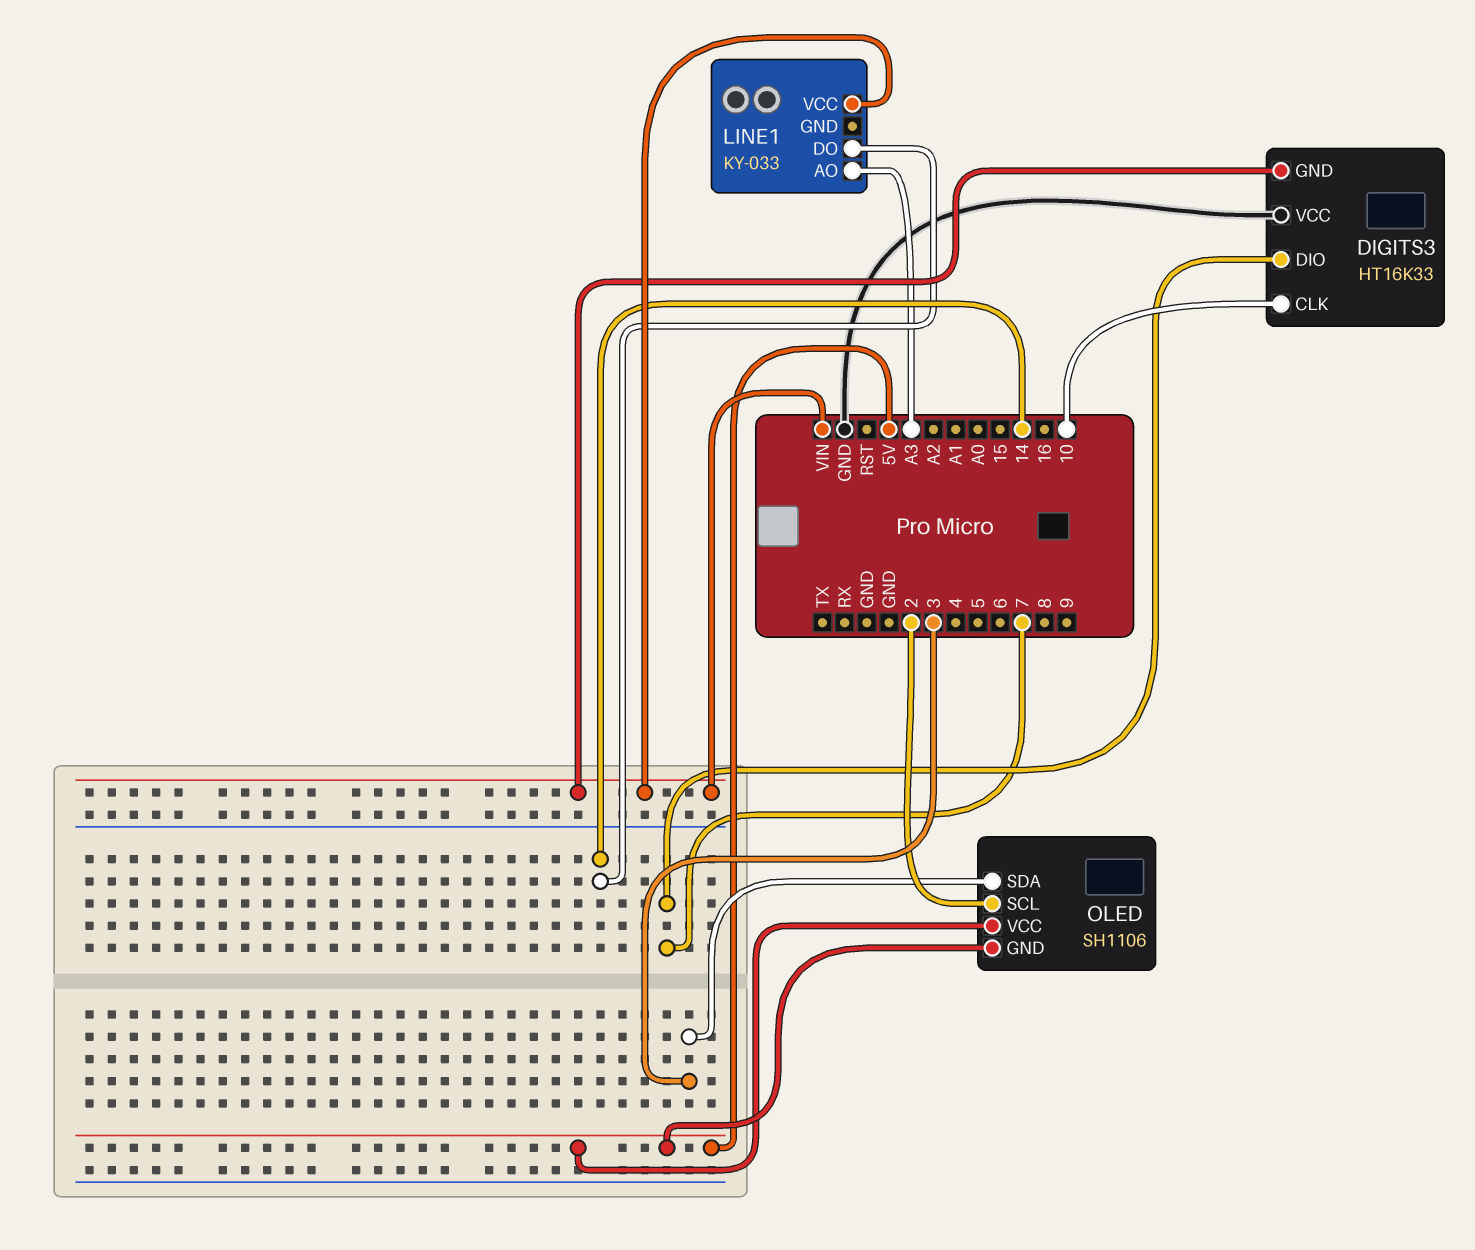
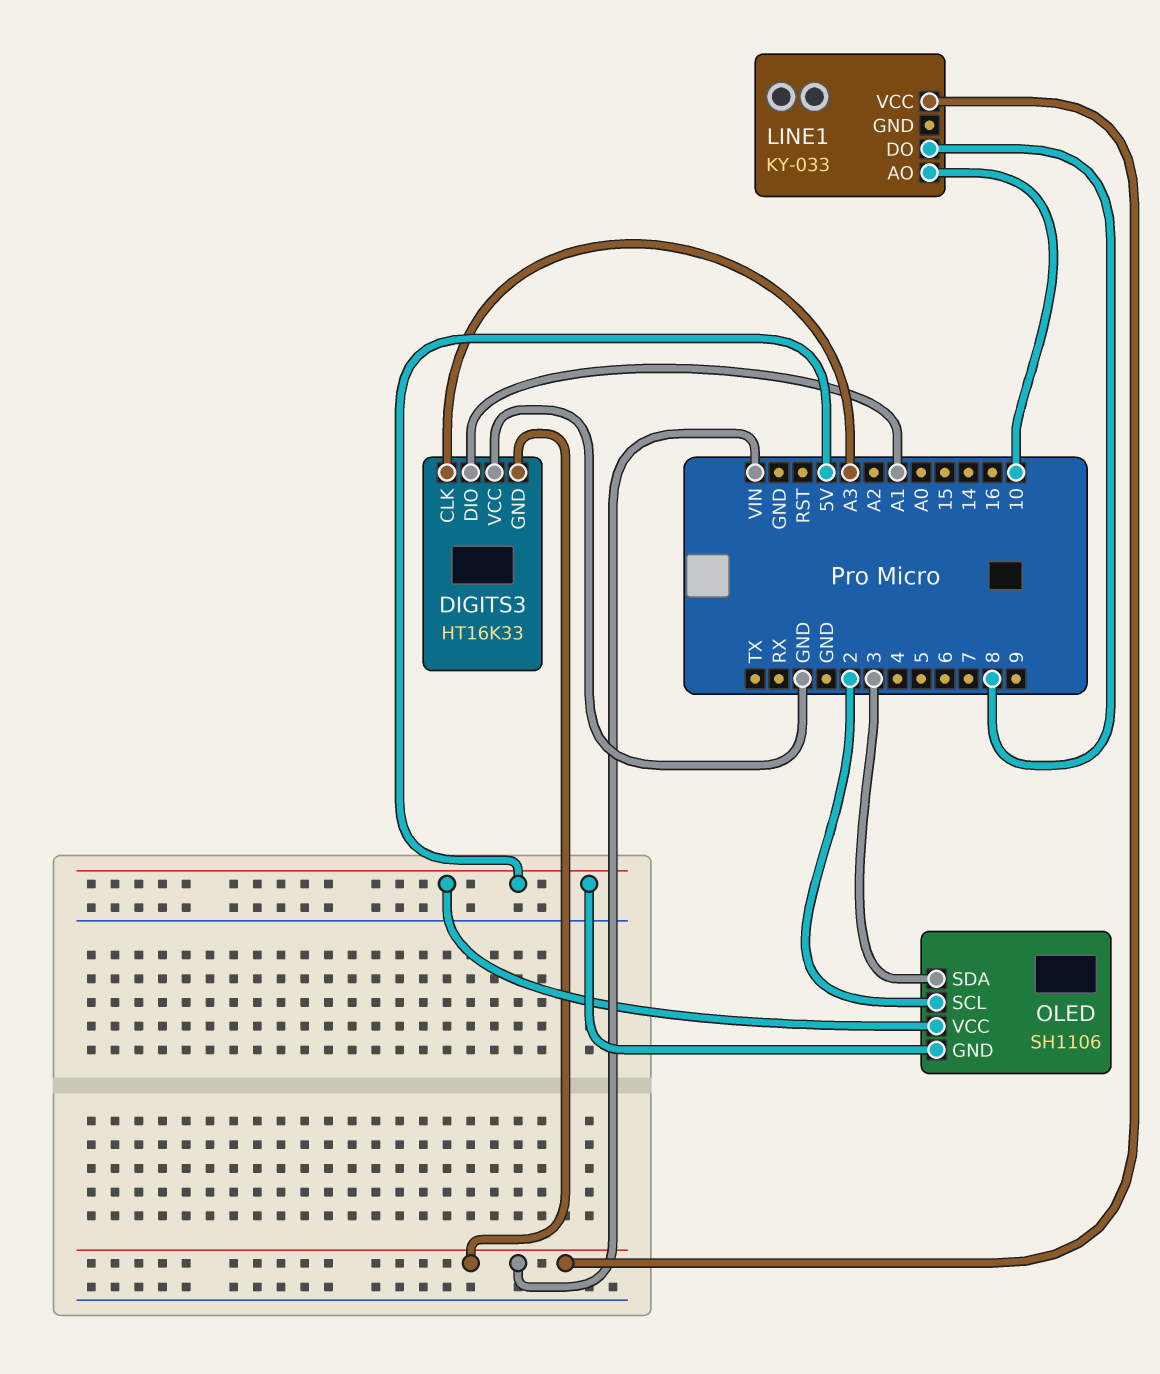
DIGITS3 pin CLK: 10 -> A3
DIGITS3 pin DIO: 7 -> A1
LINE1 pin AO: A3 -> 10
LINE1 pin DO: 14 -> 8

